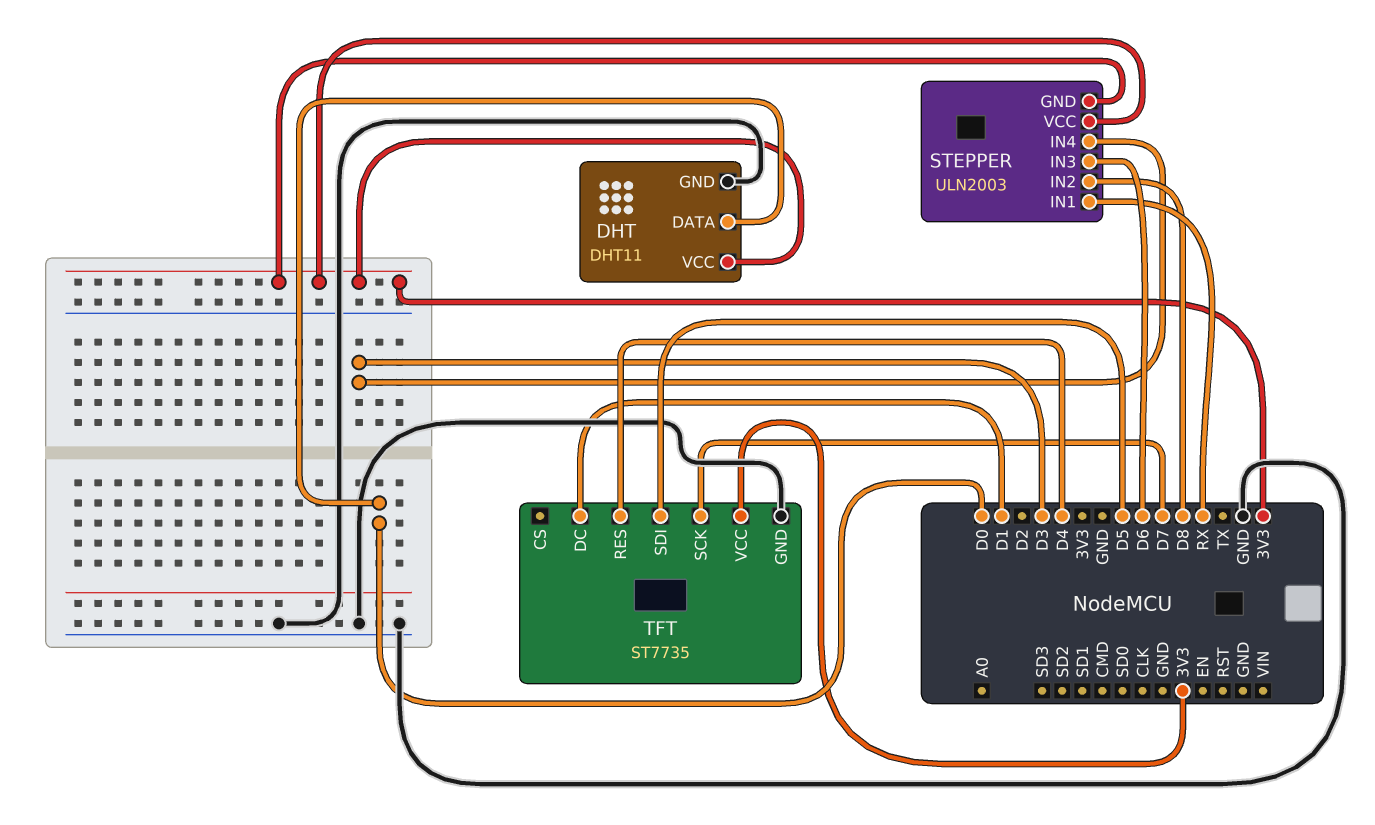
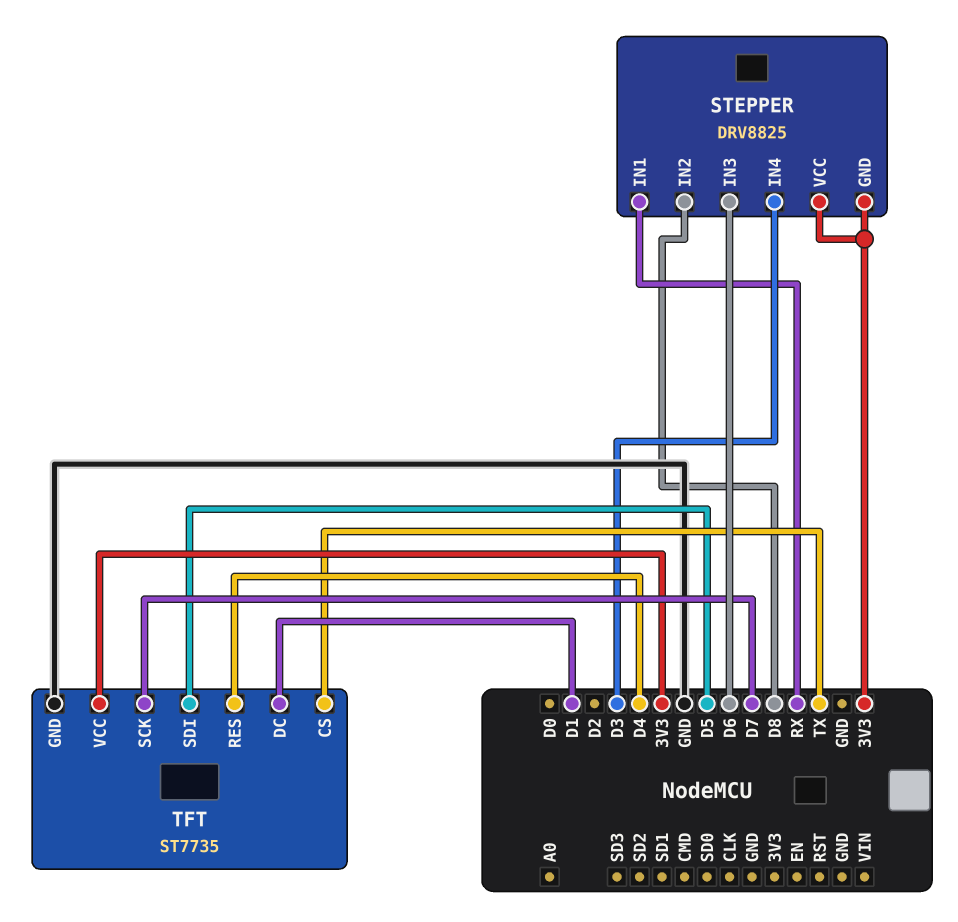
DHT: DHT11 -> none
DHT pin DATA: D0 -> none
DHT pin GND: GND -> none
DHT pin VCC: 3V3 -> none
STEPPER: ULN2003 -> DRV8825
TFT pin CS: none -> TX

